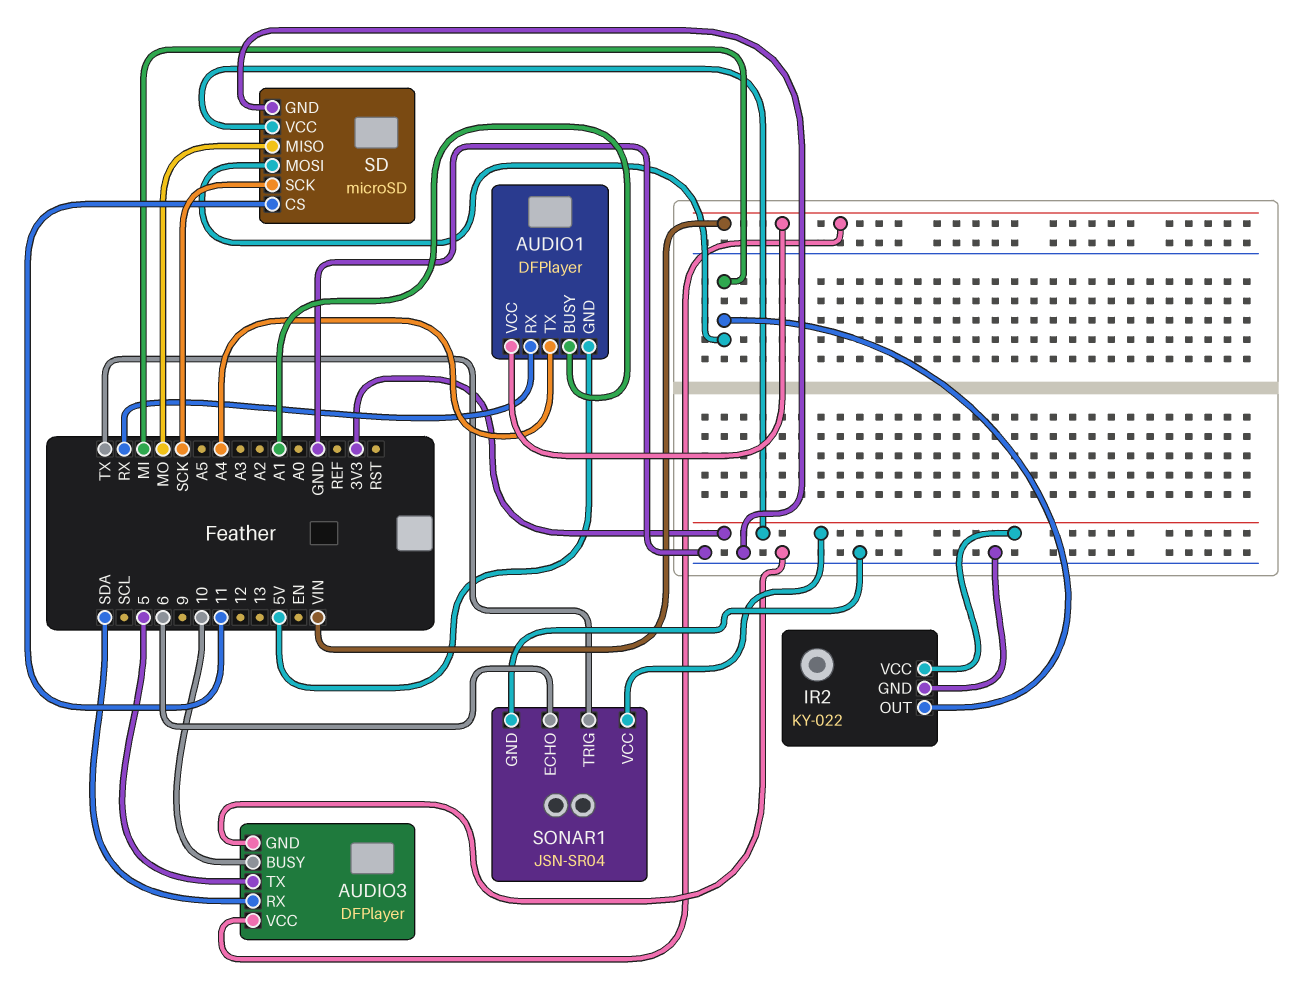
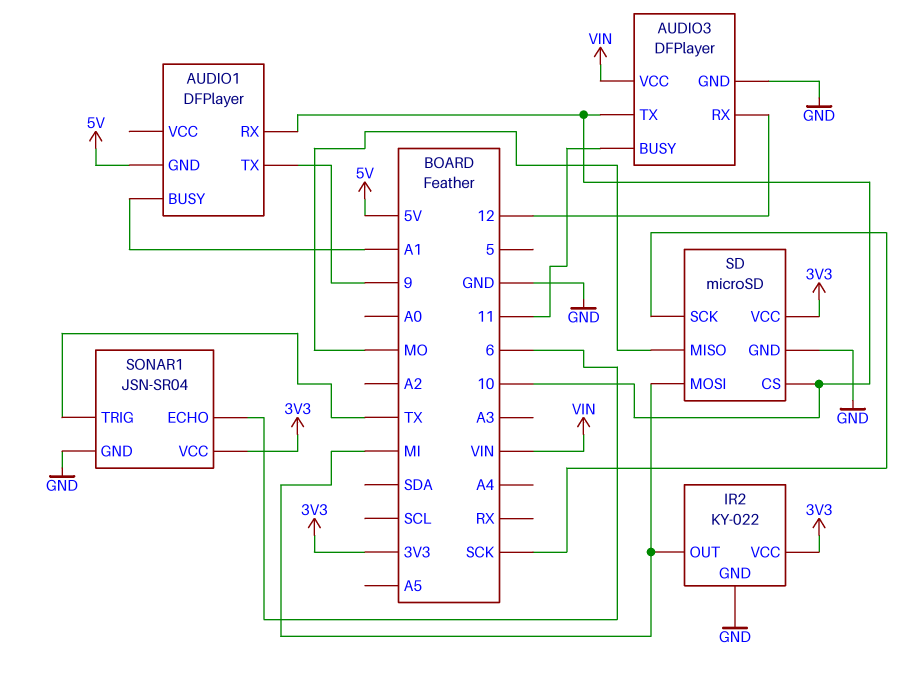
AUDIO1 pin RX: RX -> 10
AUDIO1 pin TX: A4 -> 9
AUDIO1 pin VCC: VIN -> none
AUDIO3 pin BUSY: 10 -> 11
AUDIO3 pin RX: SDA -> 12
AUDIO3 pin TX: 5 -> 10
SD pin CS: 11 -> 10

